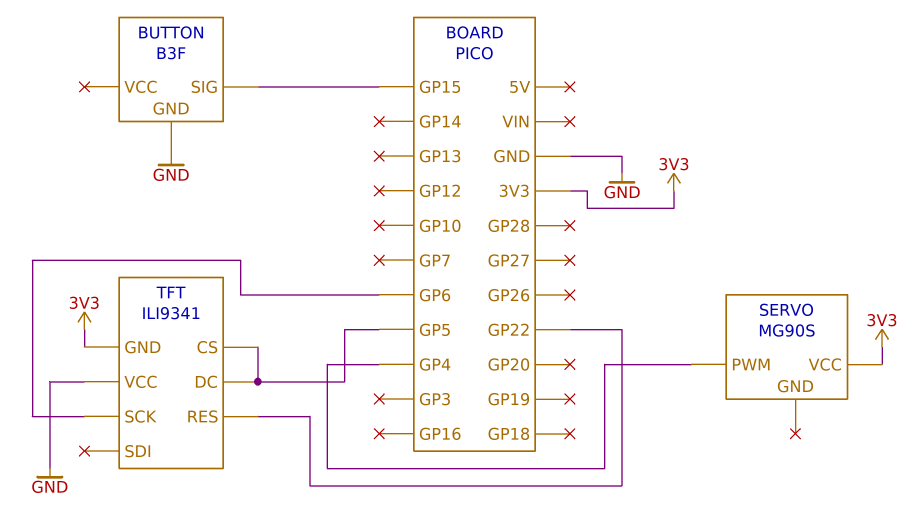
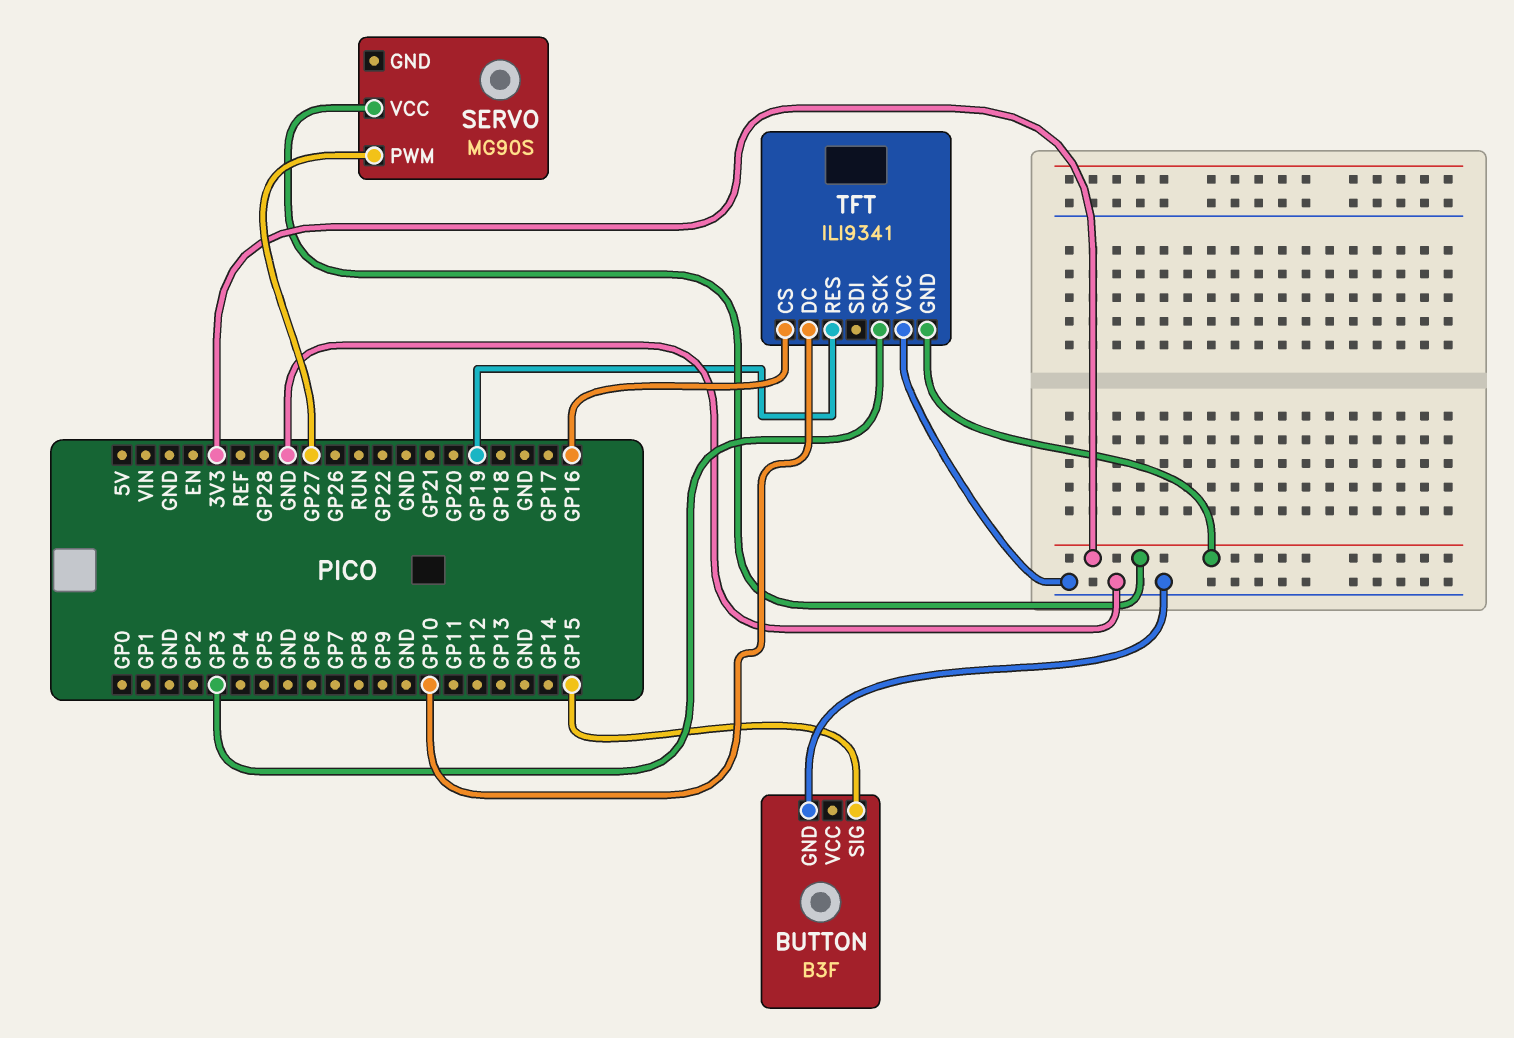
SERVO pin PWM: GP4 -> GP27
TFT pin CS: GP5 -> GP16
TFT pin DC: GP5 -> GP10
TFT pin RES: GP22 -> GP19
TFT pin SCK: GP6 -> GP3

